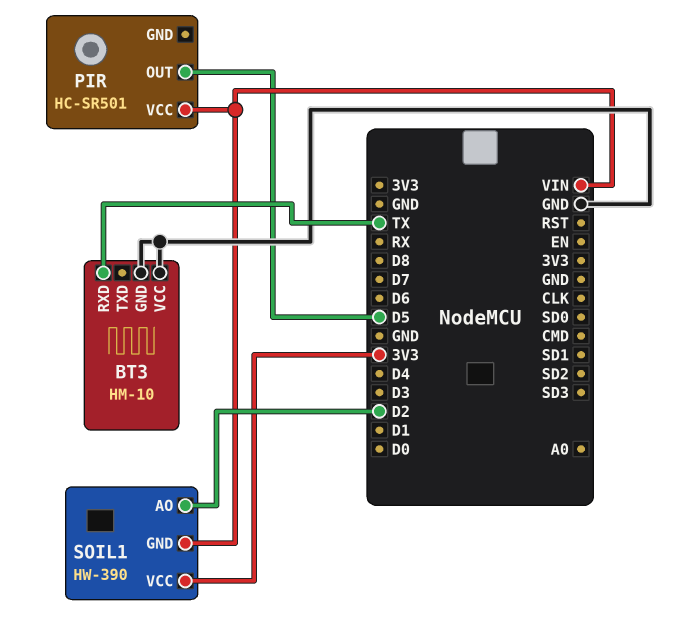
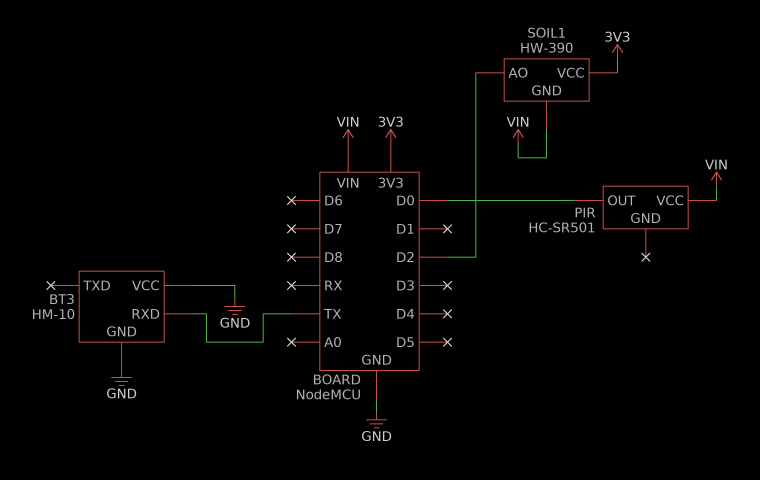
PIR pin OUT: D5 -> D0

